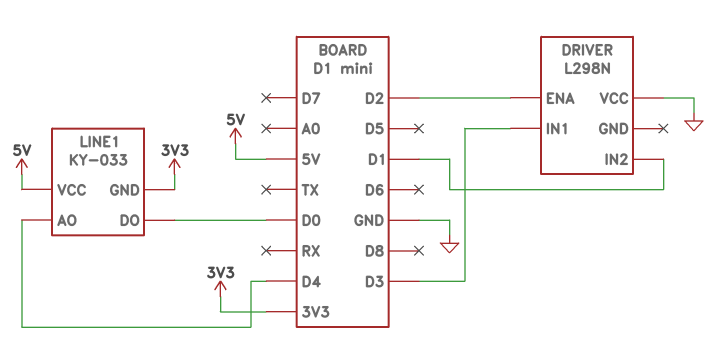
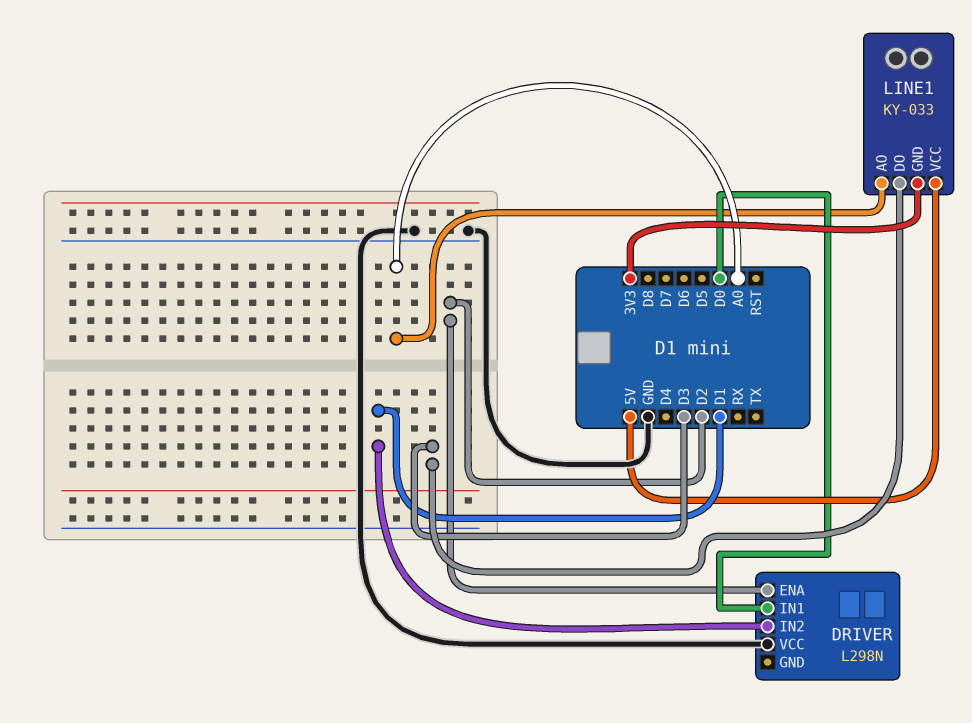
DRIVER pin IN1: D3 -> D0
LINE1 pin AO: D4 -> A0
LINE1 pin DO: D0 -> D3

